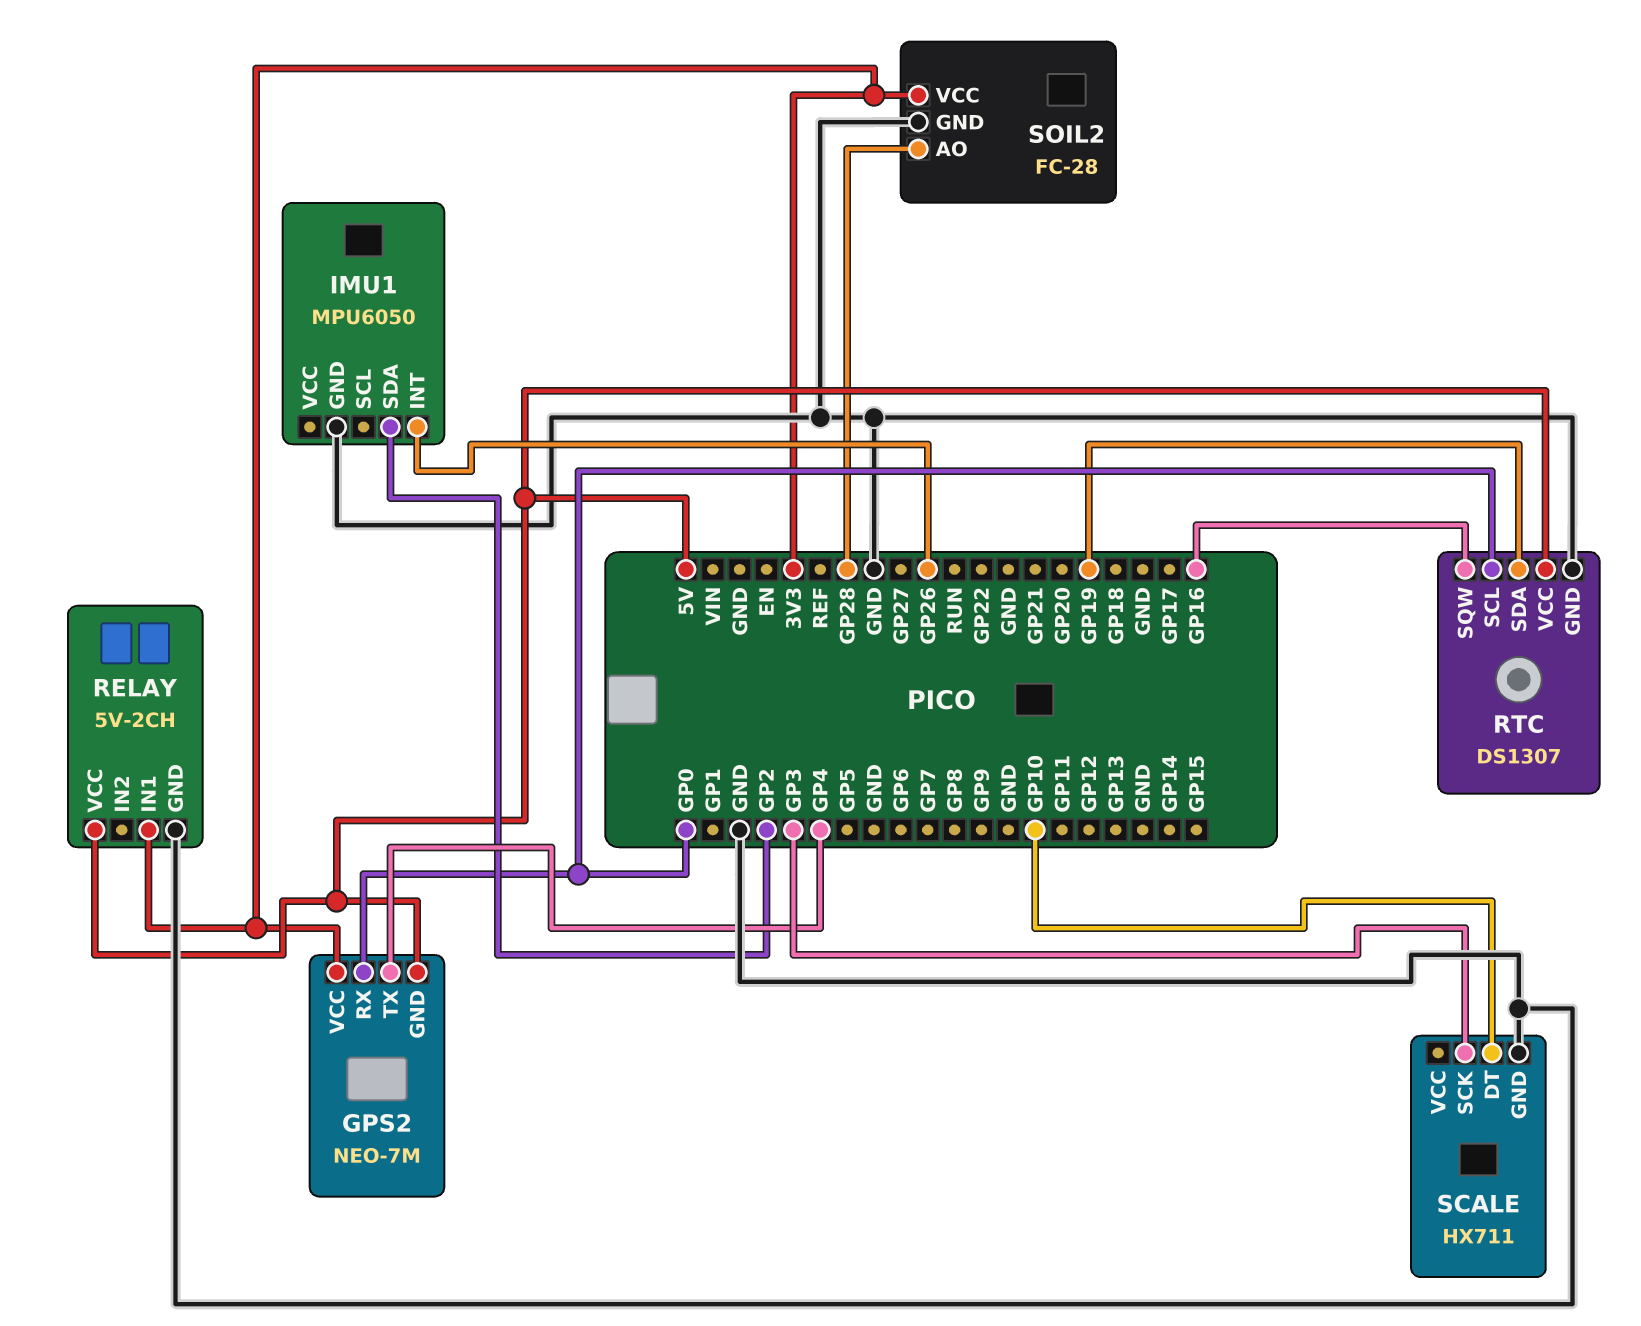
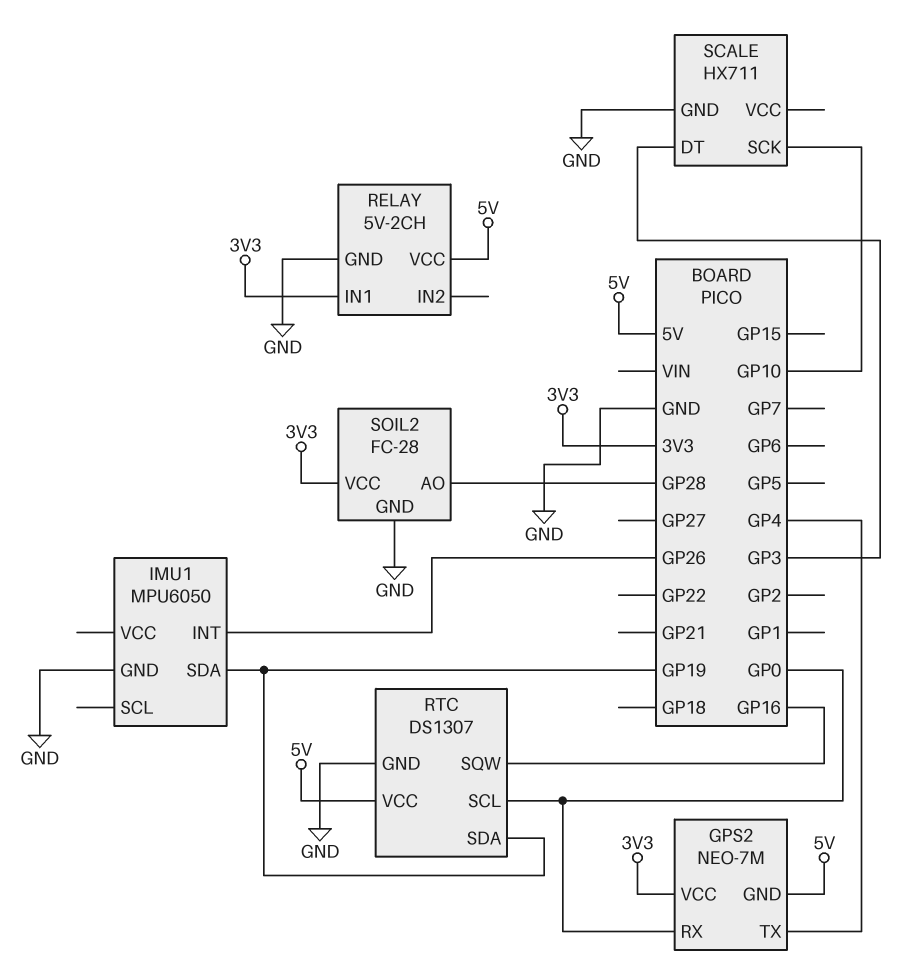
IMU1 pin SDA: GP2 -> GP19
SCALE pin DT: GP10 -> GP3
SCALE pin SCK: GP3 -> GP10

